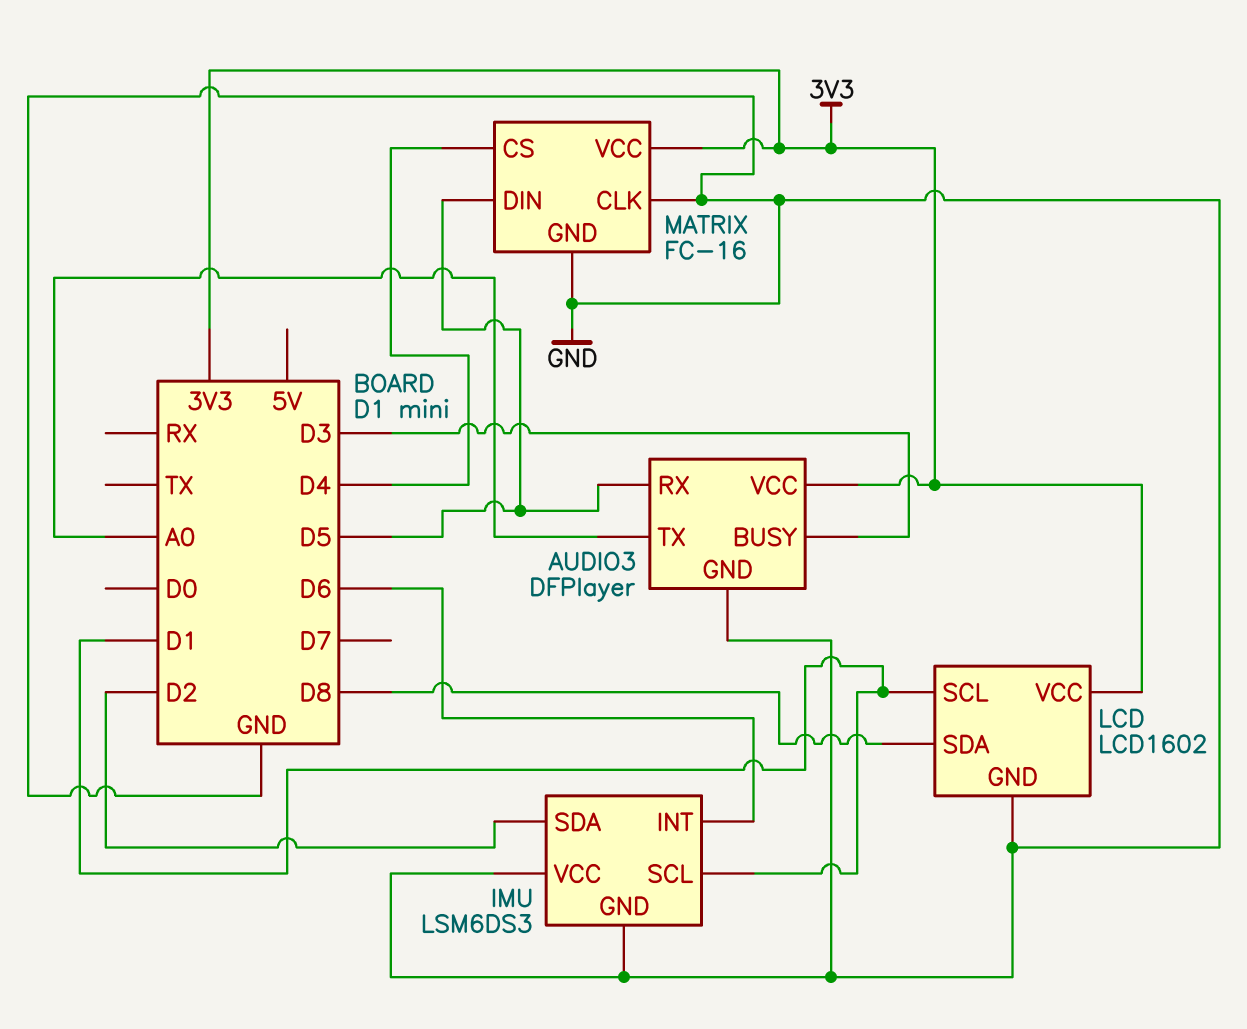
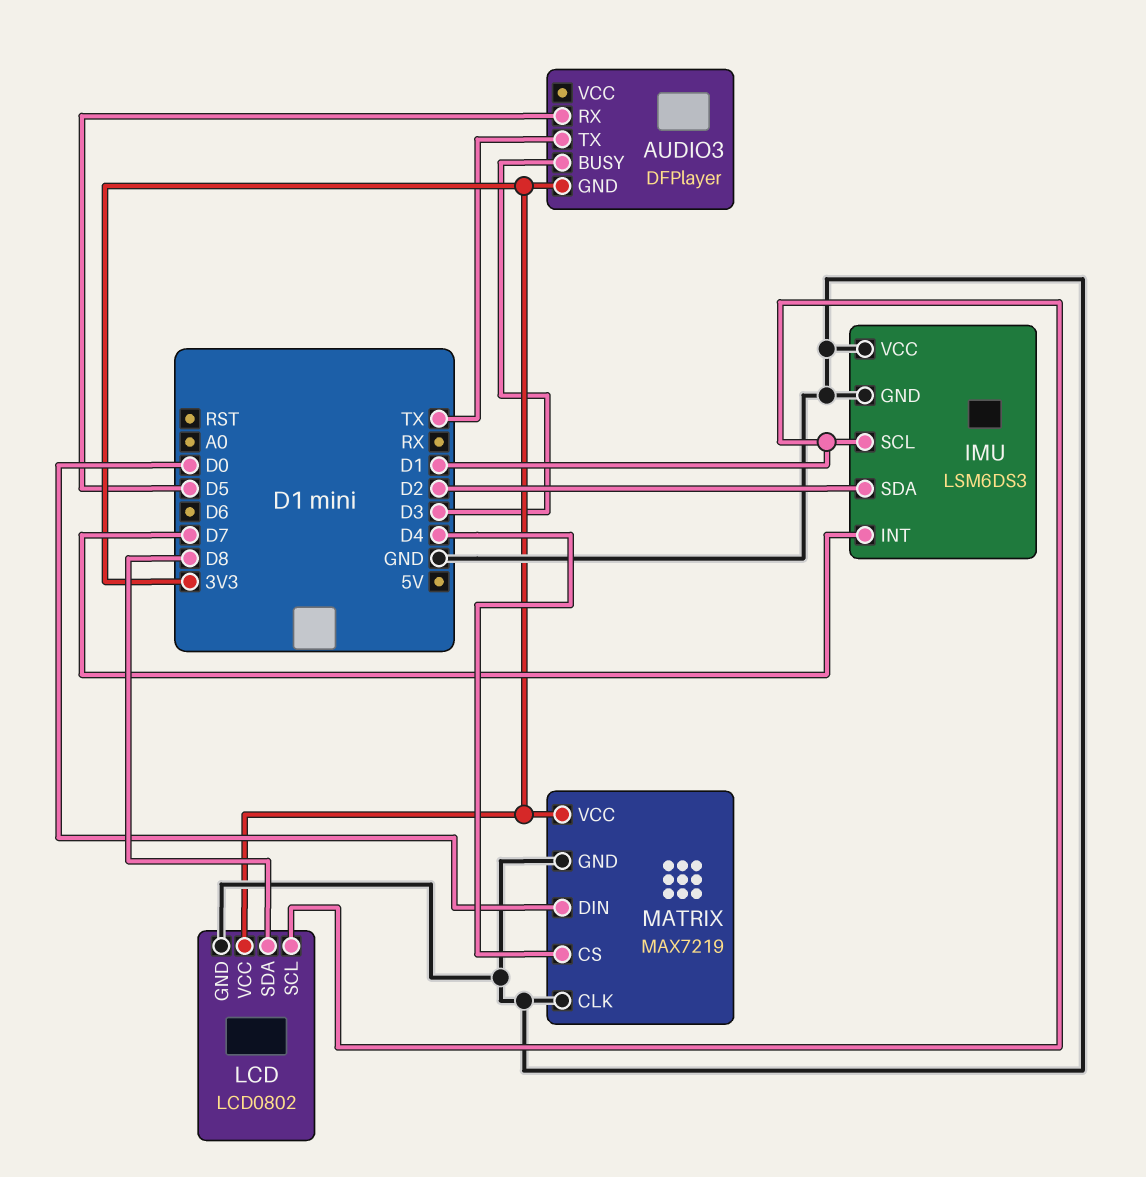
AUDIO3 pin GND: GND -> 3V3
AUDIO3 pin TX: A0 -> TX
AUDIO3 pin VCC: 3V3 -> none
IMU pin INT: D6 -> D7
LCD: LCD1602 -> LCD0802
MATRIX: FC-16 -> MAX7219
MATRIX pin DIN: D5 -> D0

